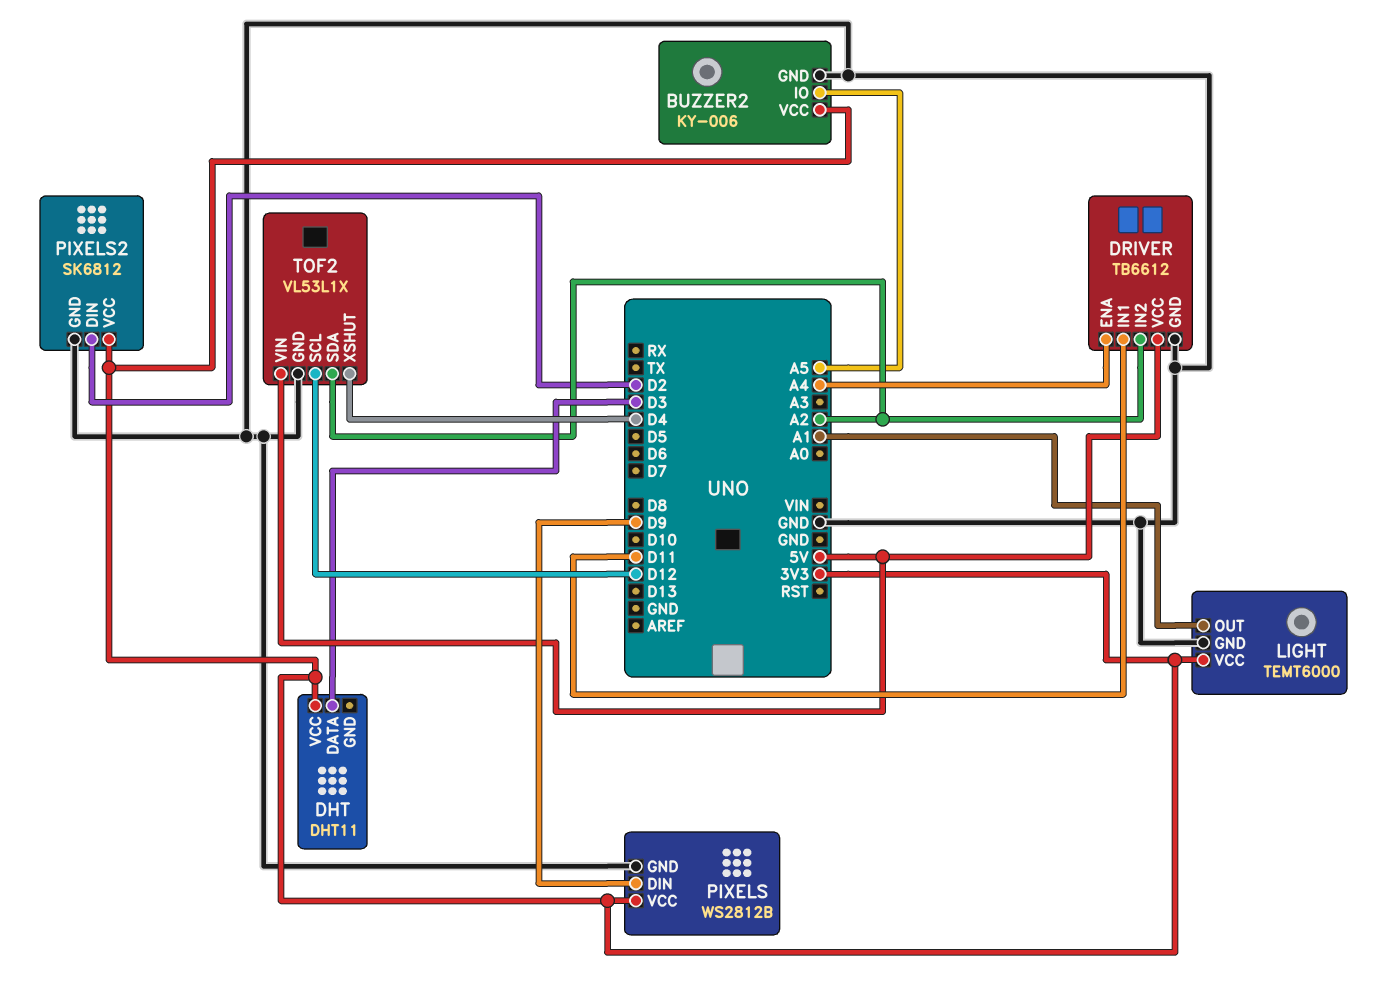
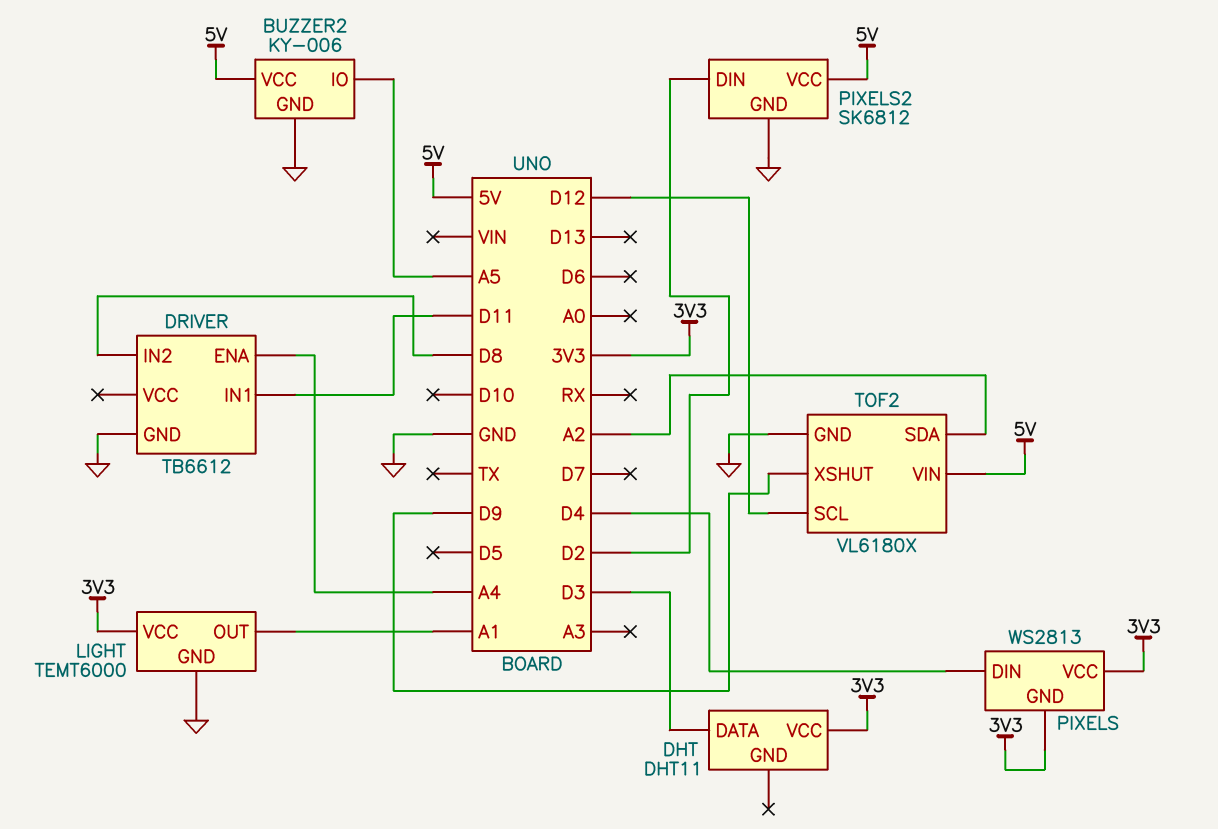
BUZZER2 pin VCC: 3V3 -> 5V
DRIVER pin IN2: A2 -> D8
DRIVER pin VCC: 5V -> none
PIXELS: WS2812B -> WS2813
PIXELS pin DIN: D9 -> D4
PIXELS pin GND: GND -> 3V3
PIXELS2 pin VCC: 3V3 -> 5V
TOF2: VL53L1X -> VL6180X
TOF2 pin XSHUT: D4 -> D9

